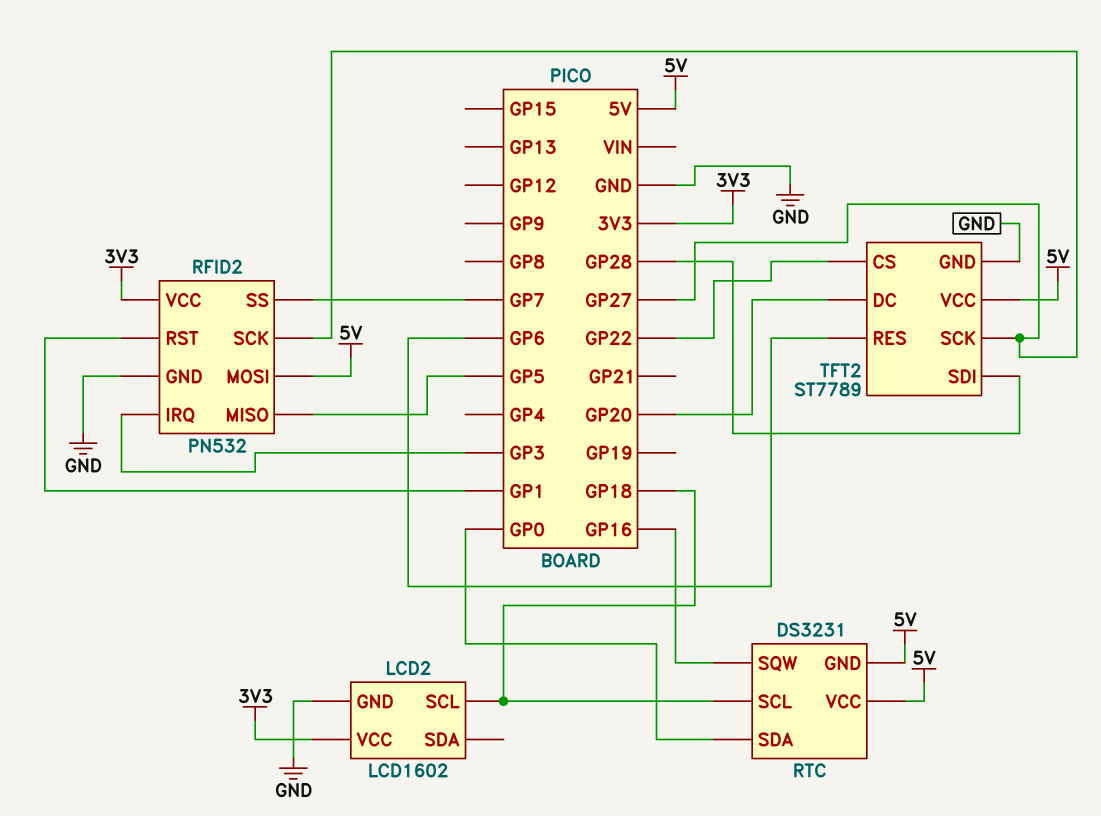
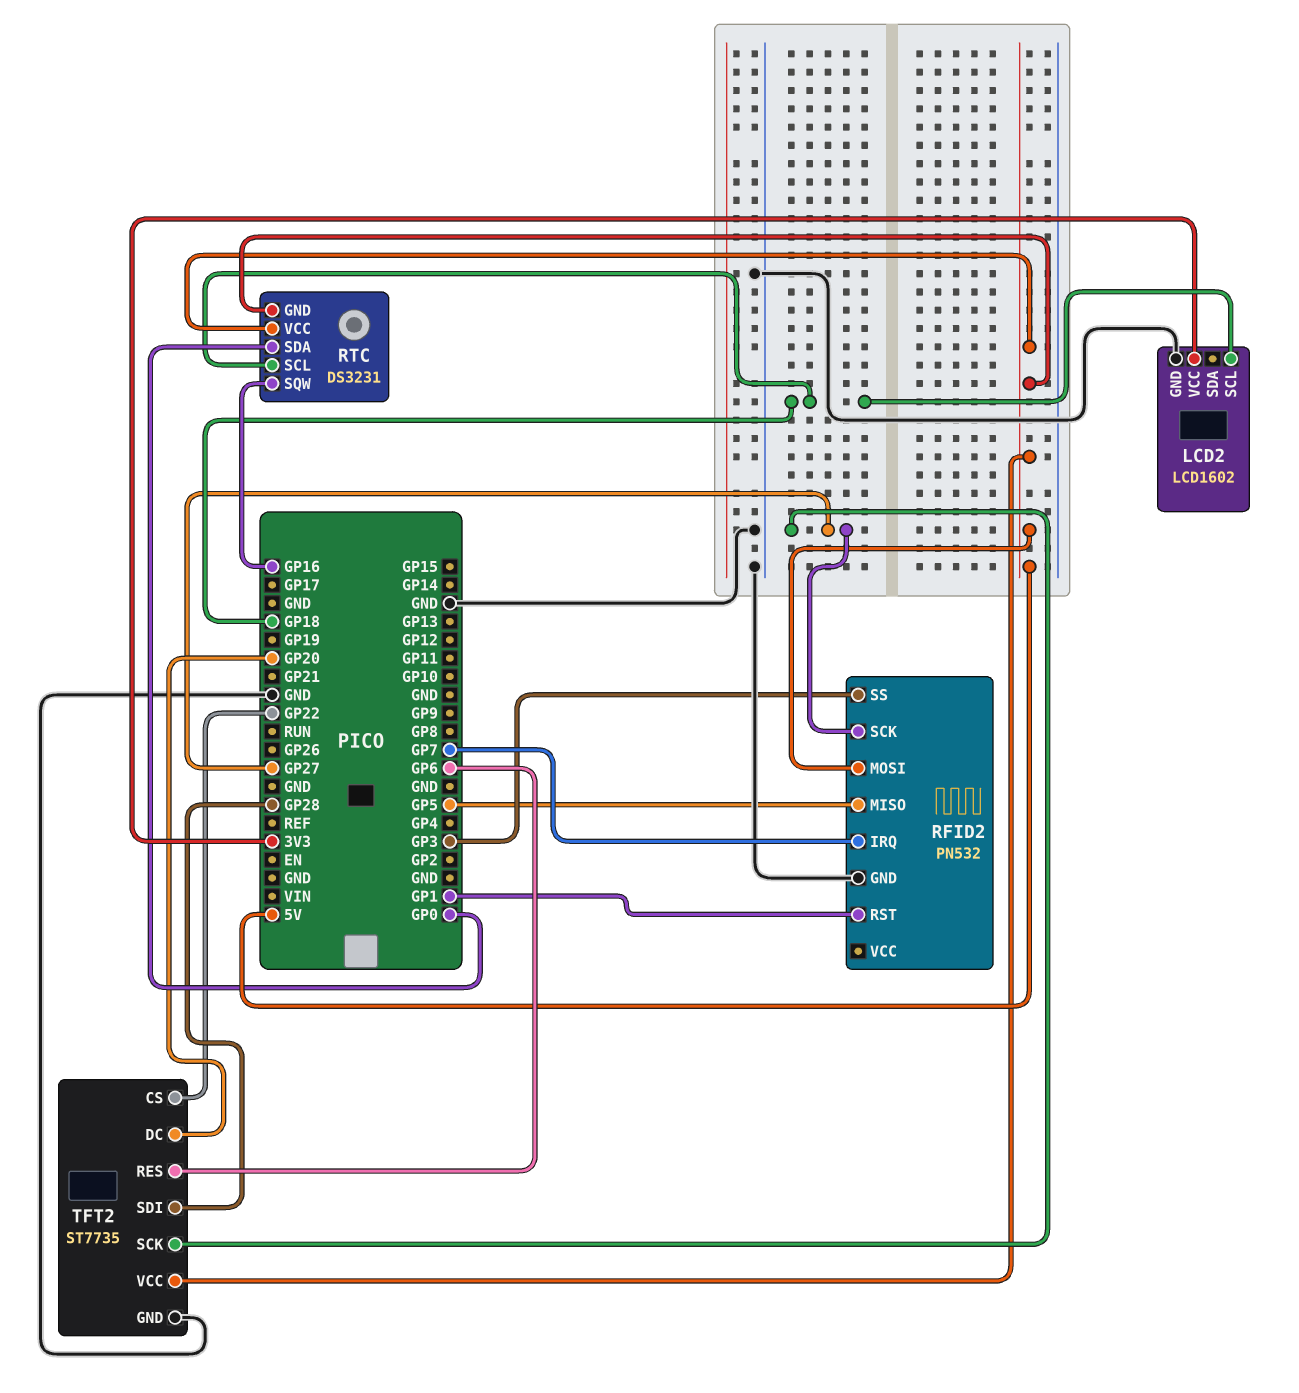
RFID2 pin IRQ: GP3 -> GP7
RFID2 pin SS: GP7 -> GP3
RFID2 pin VCC: 3V3 -> none
TFT2: ST7789 -> ST7735

